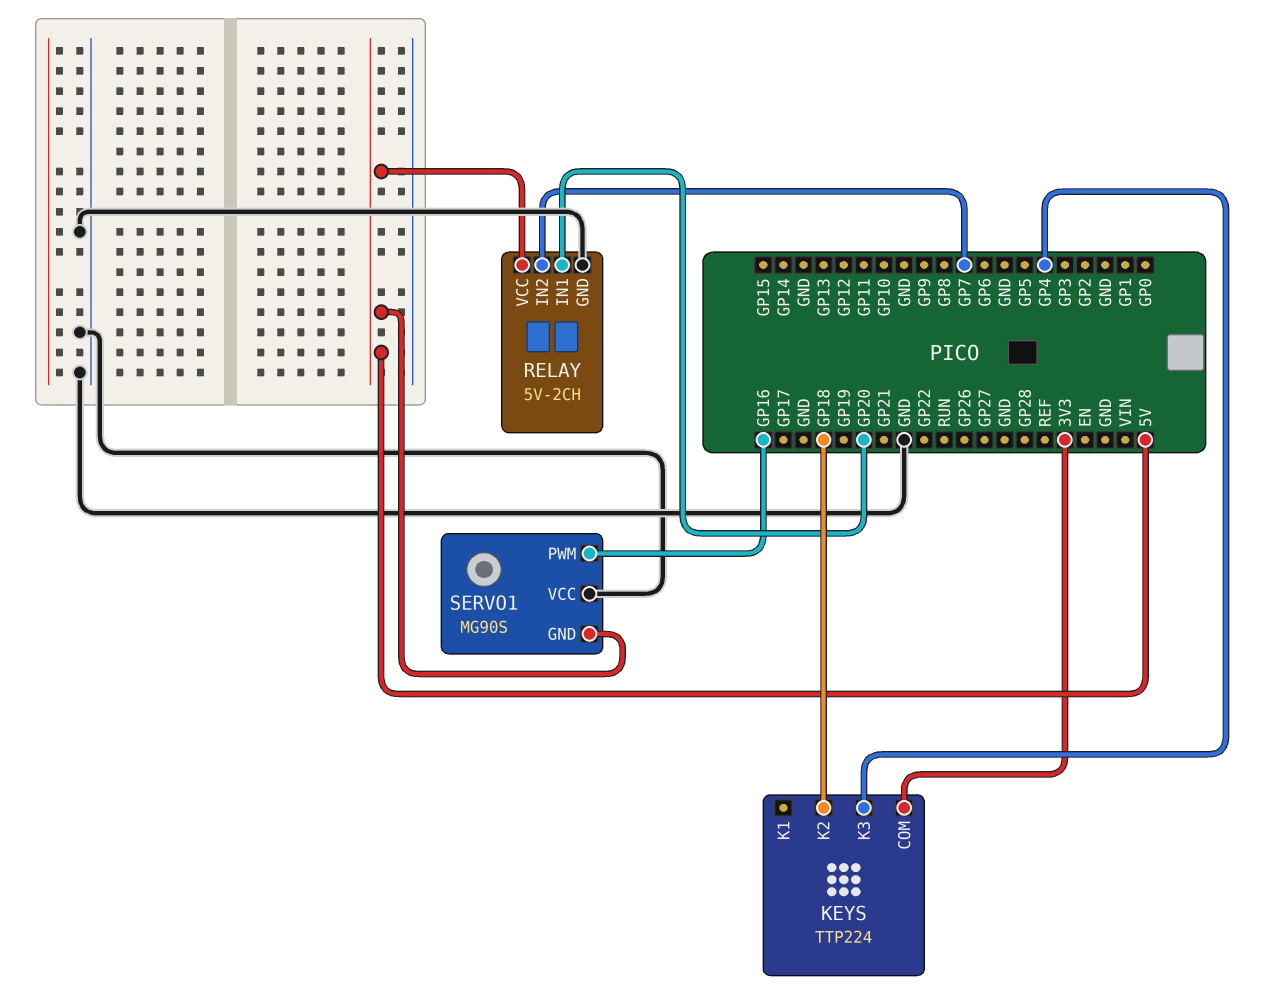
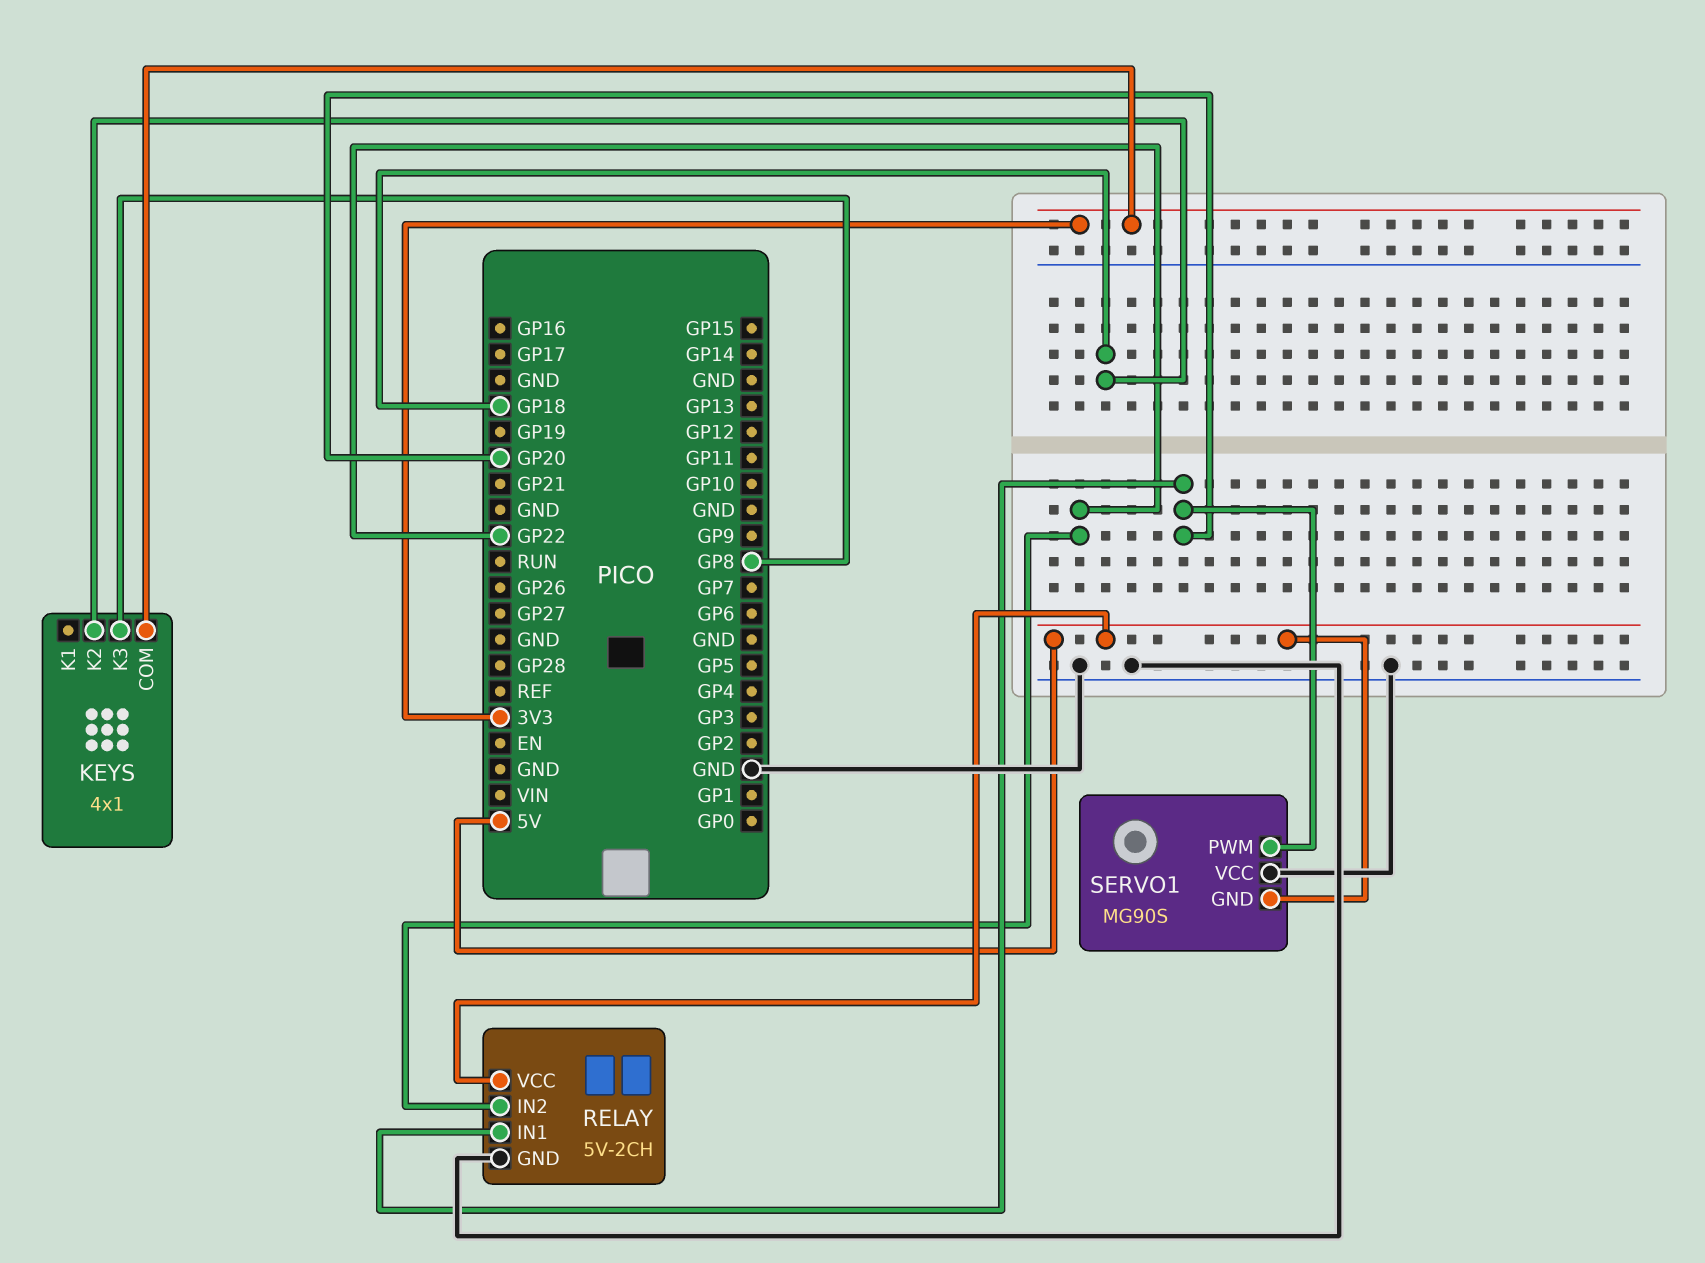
KEYS: TTP224 -> 4x1
KEYS pin K3: GP4 -> GP8
RELAY pin IN2: GP7 -> GP22
SERVO1 pin PWM: GP16 -> GP20

